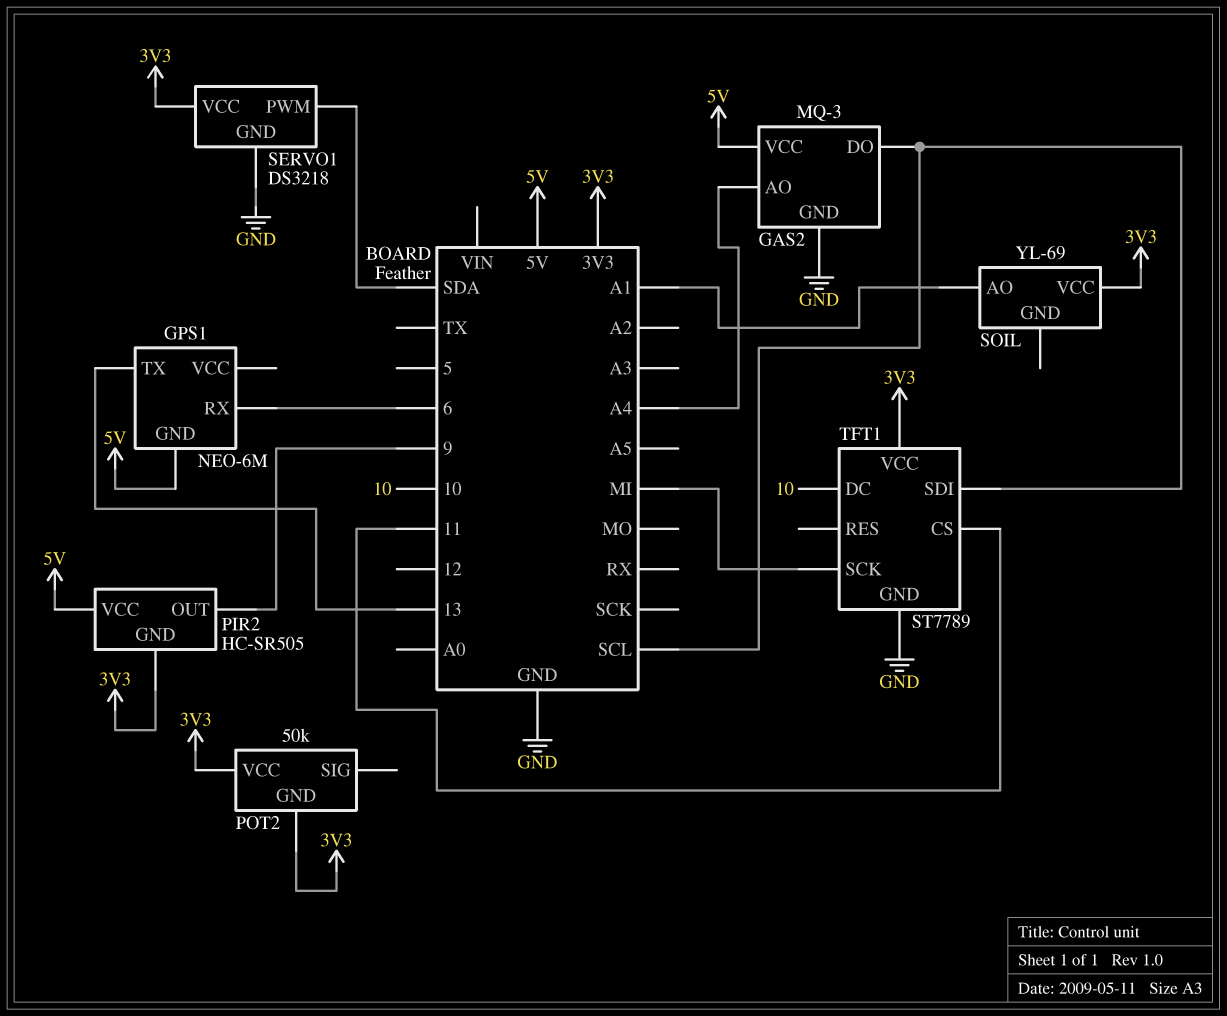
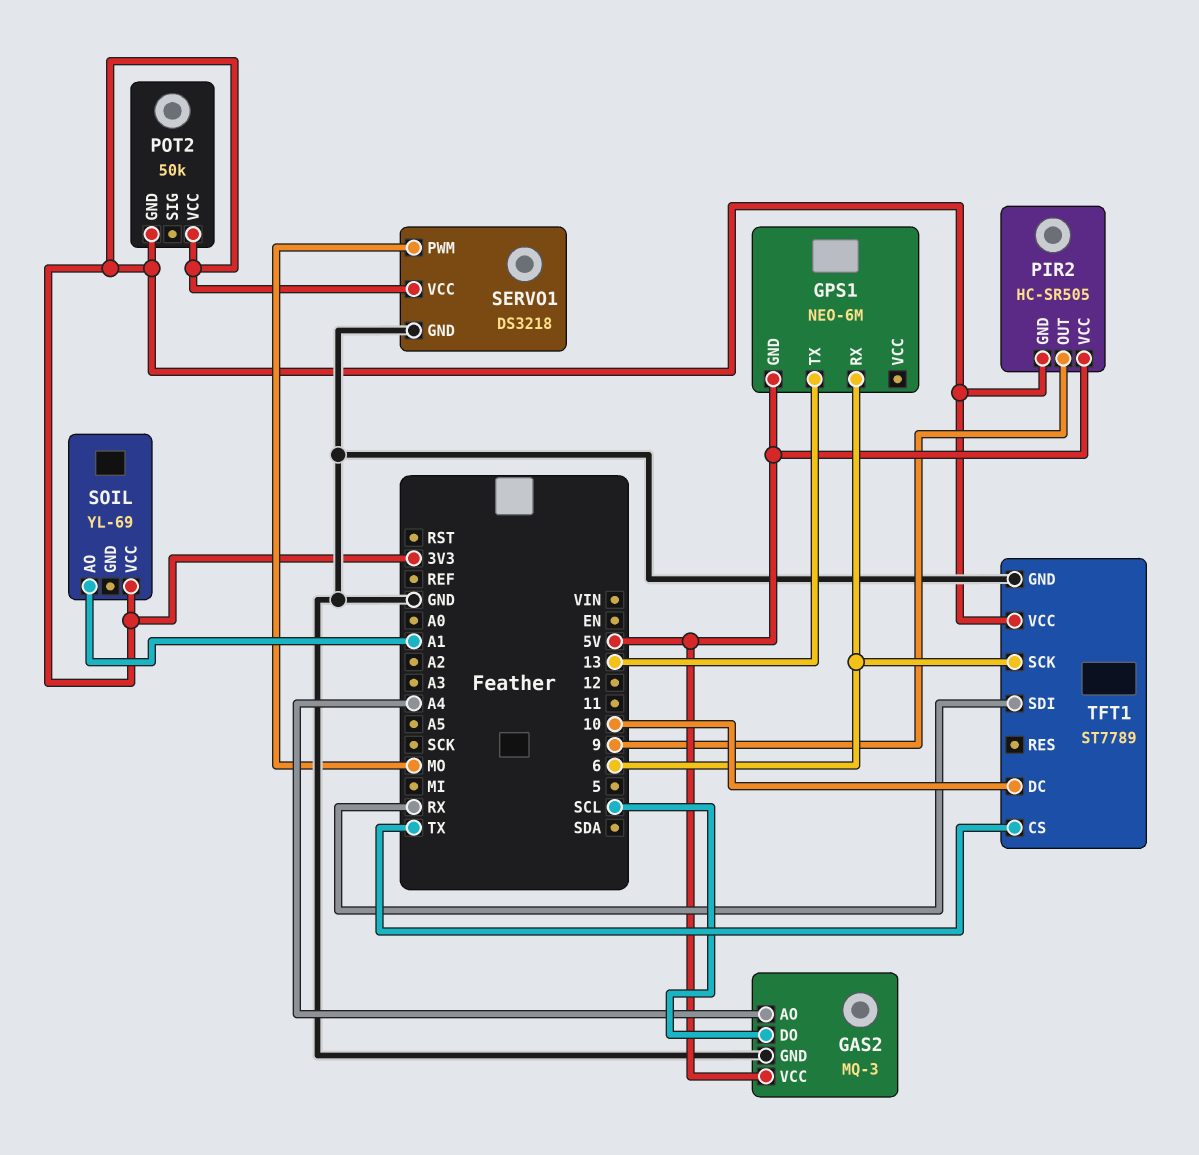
SERVO1 pin PWM: SDA -> MO
TFT1 pin CS: 11 -> TX
TFT1 pin SCK: MI -> 6
TFT1 pin SDI: SCL -> RX

